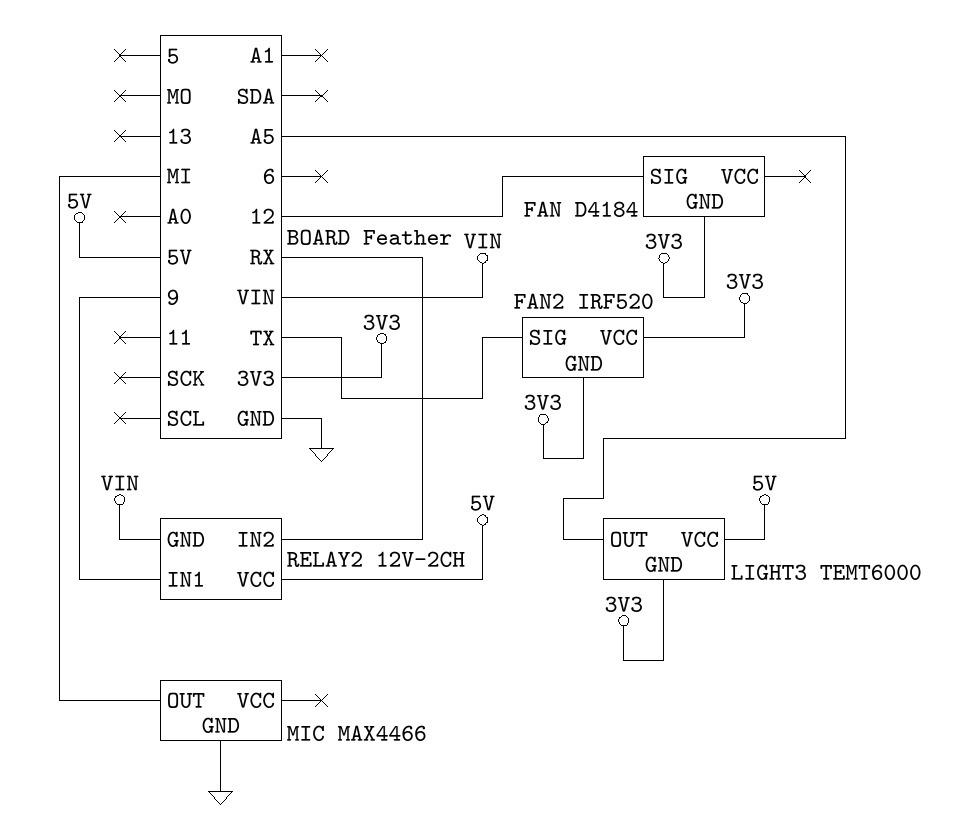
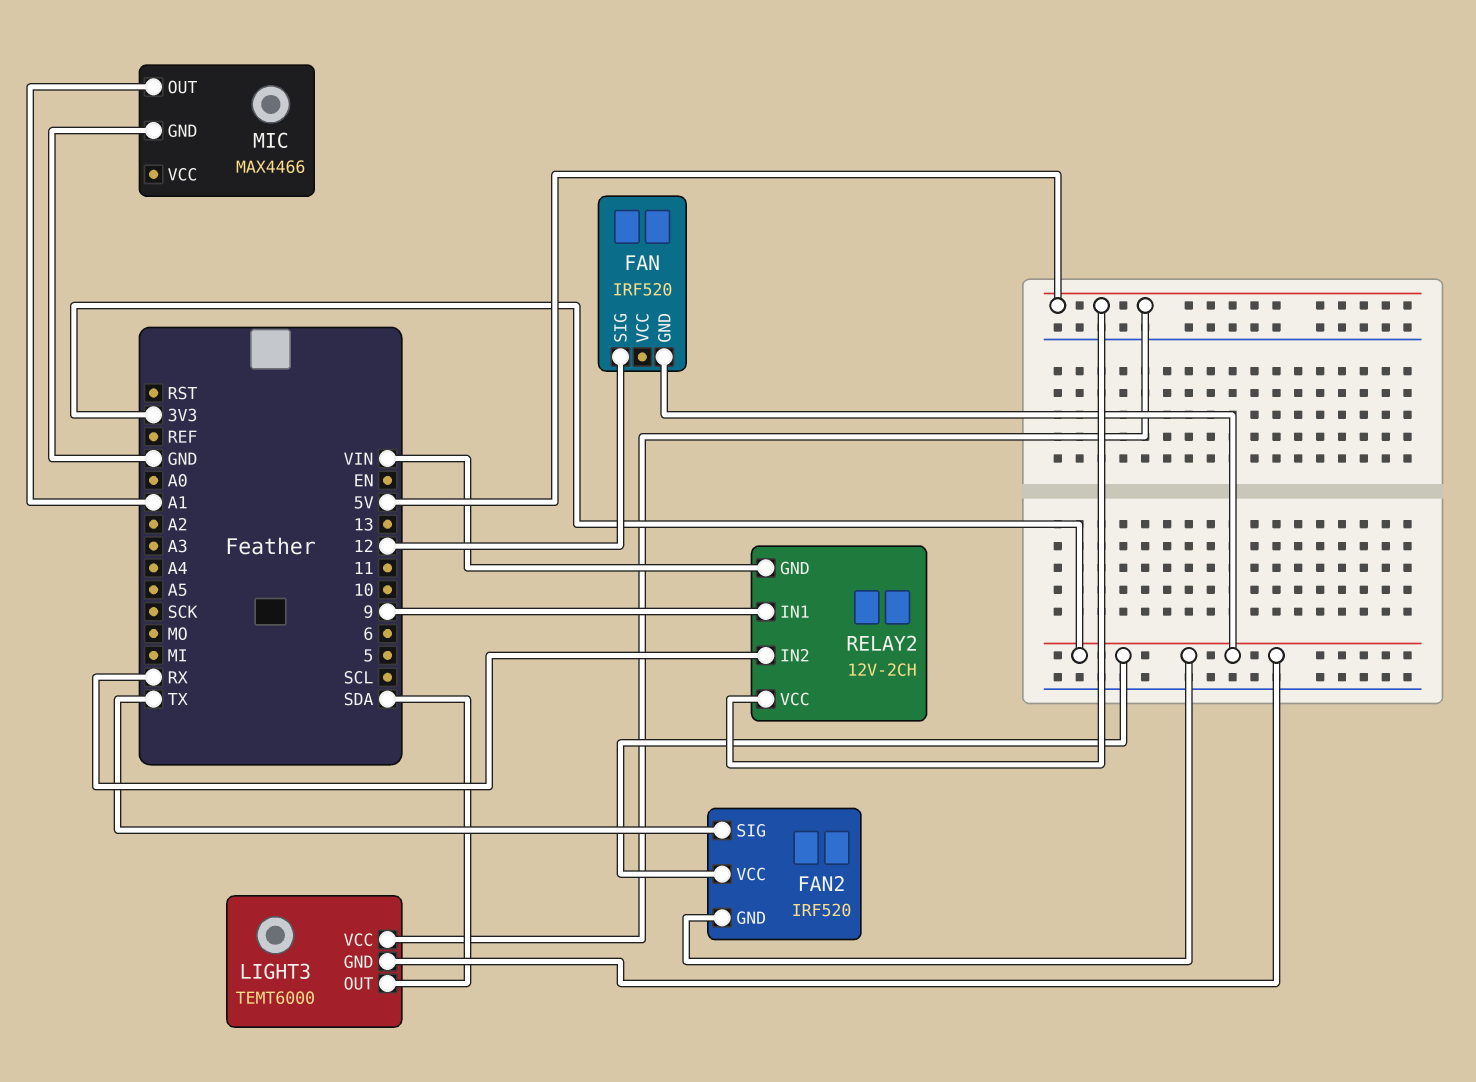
FAN: D4184 -> IRF520
LIGHT3 pin OUT: A5 -> SDA
MIC pin OUT: MI -> A1

